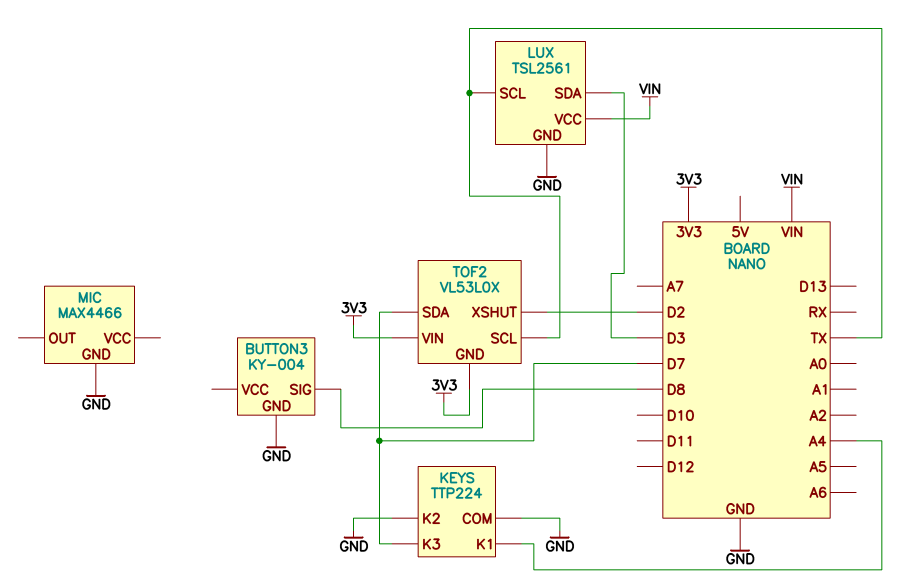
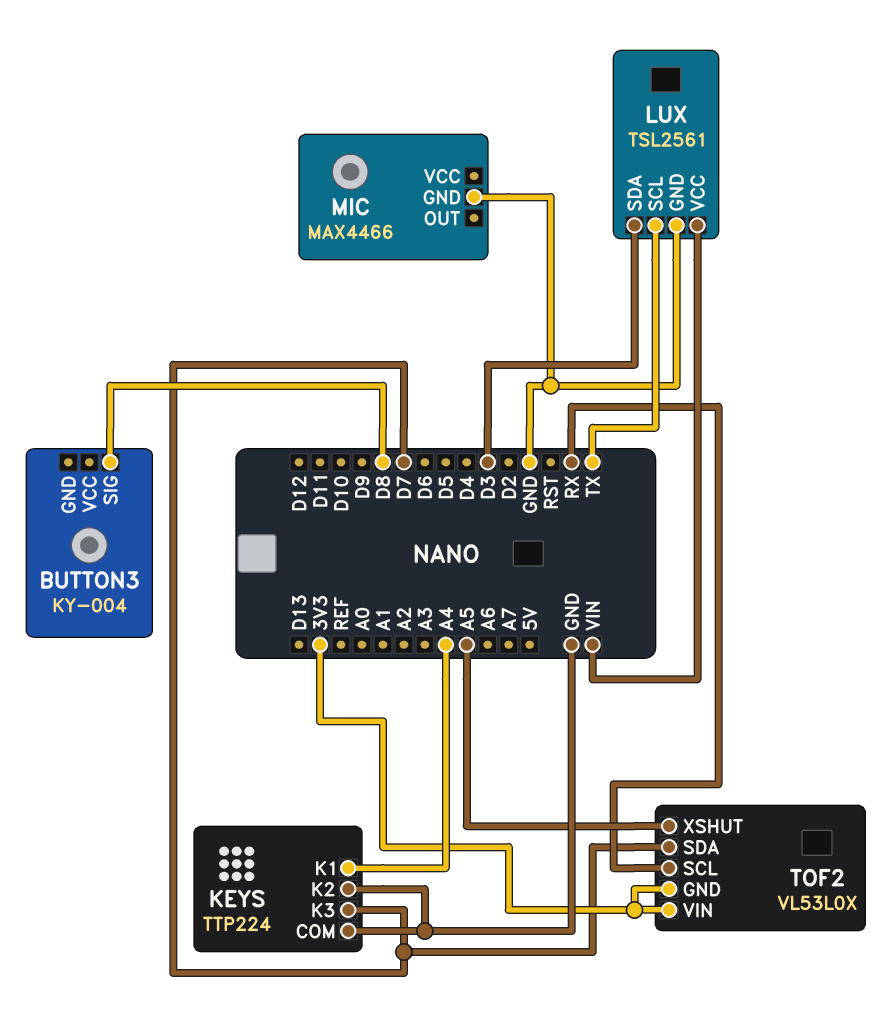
BUTTON3 pin GND: GND -> none
TOF2 pin SCL: TX -> RX
TOF2 pin XSHUT: D2 -> A5

